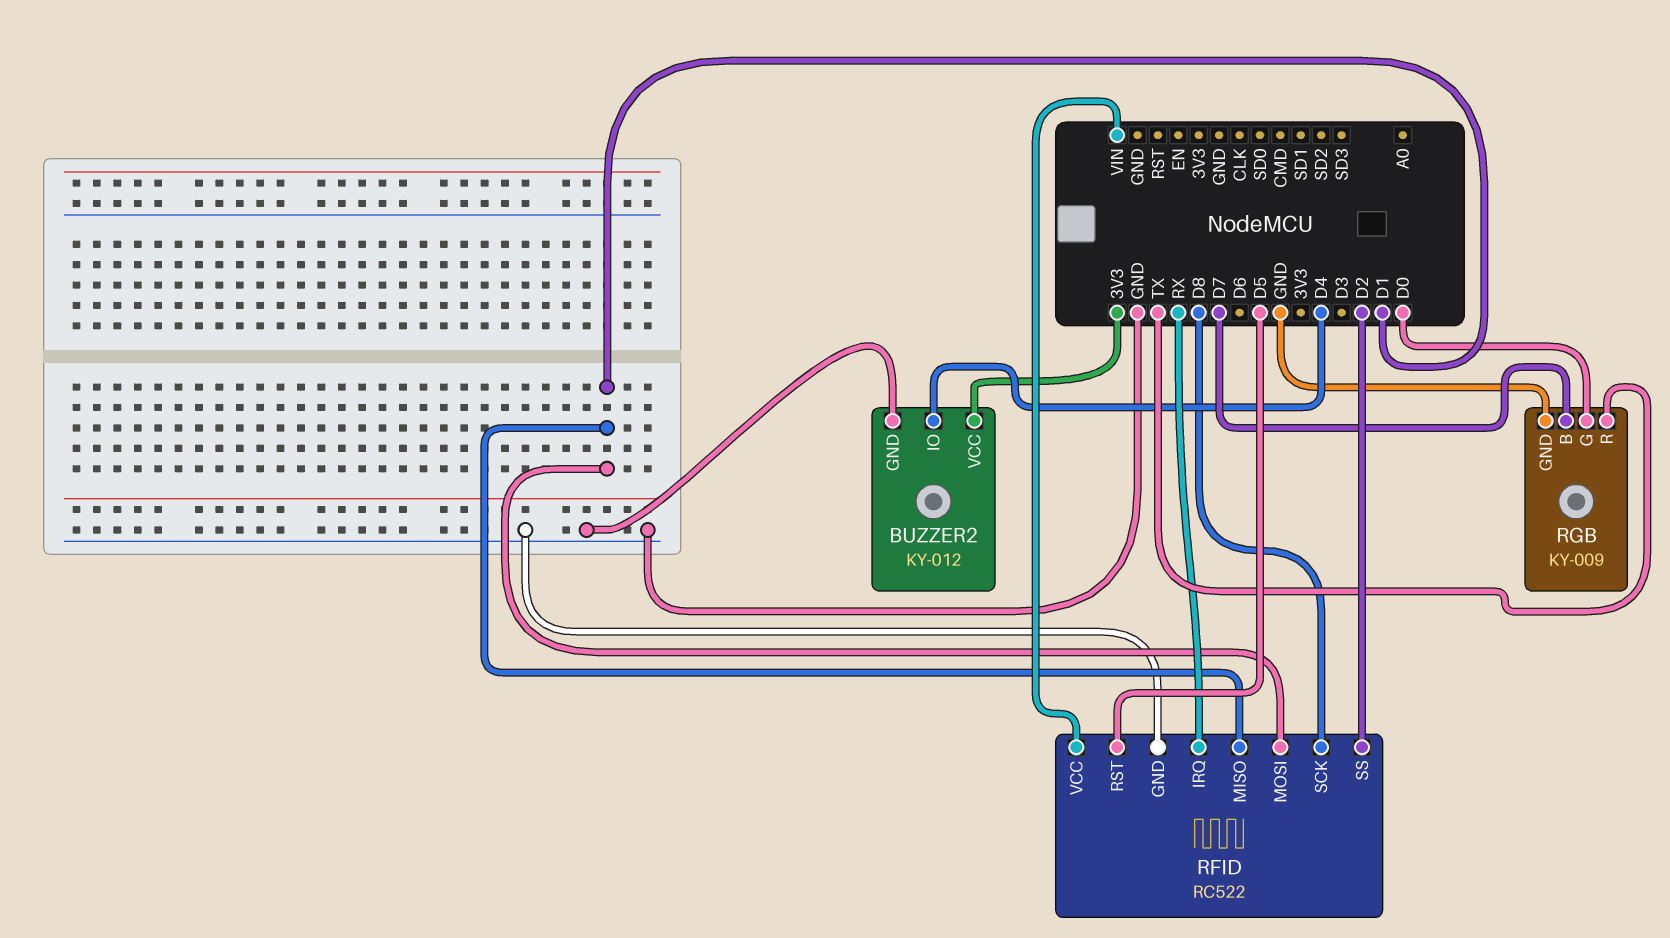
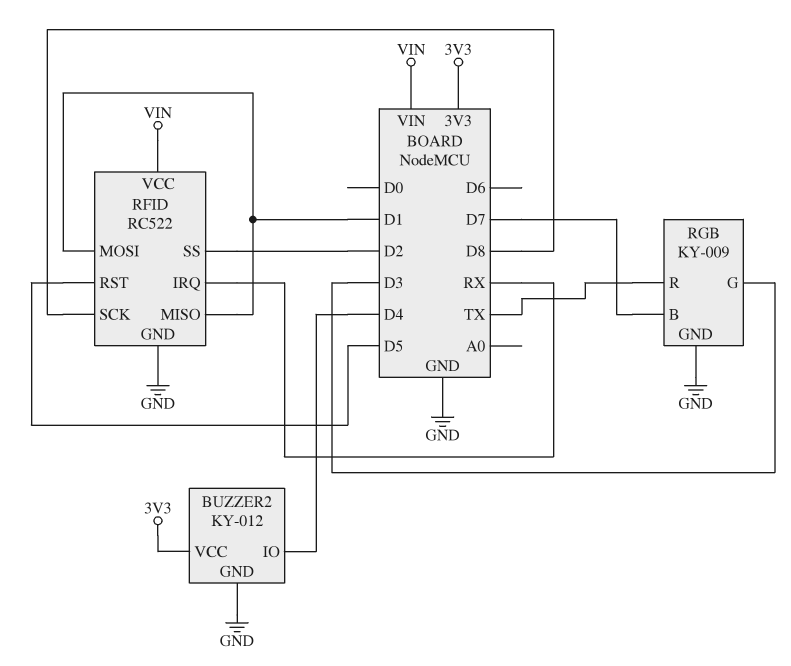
RGB pin G: D0 -> D3

